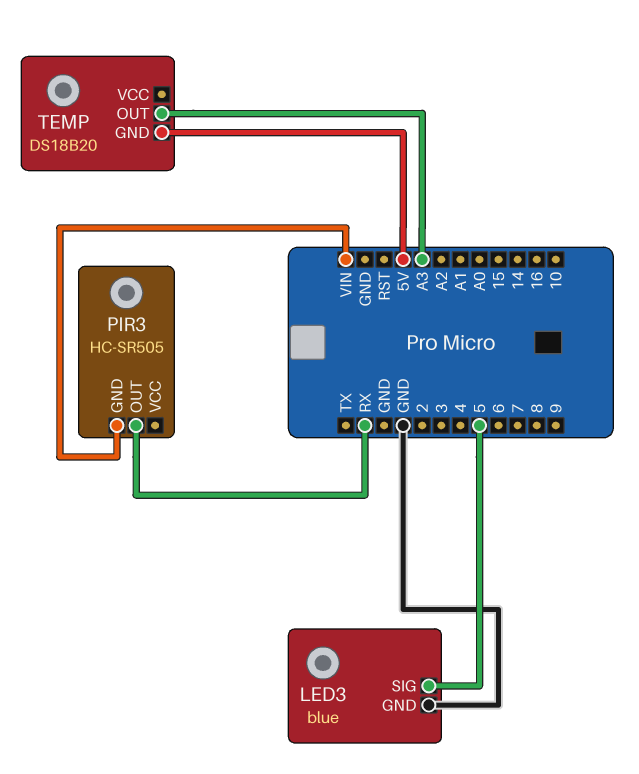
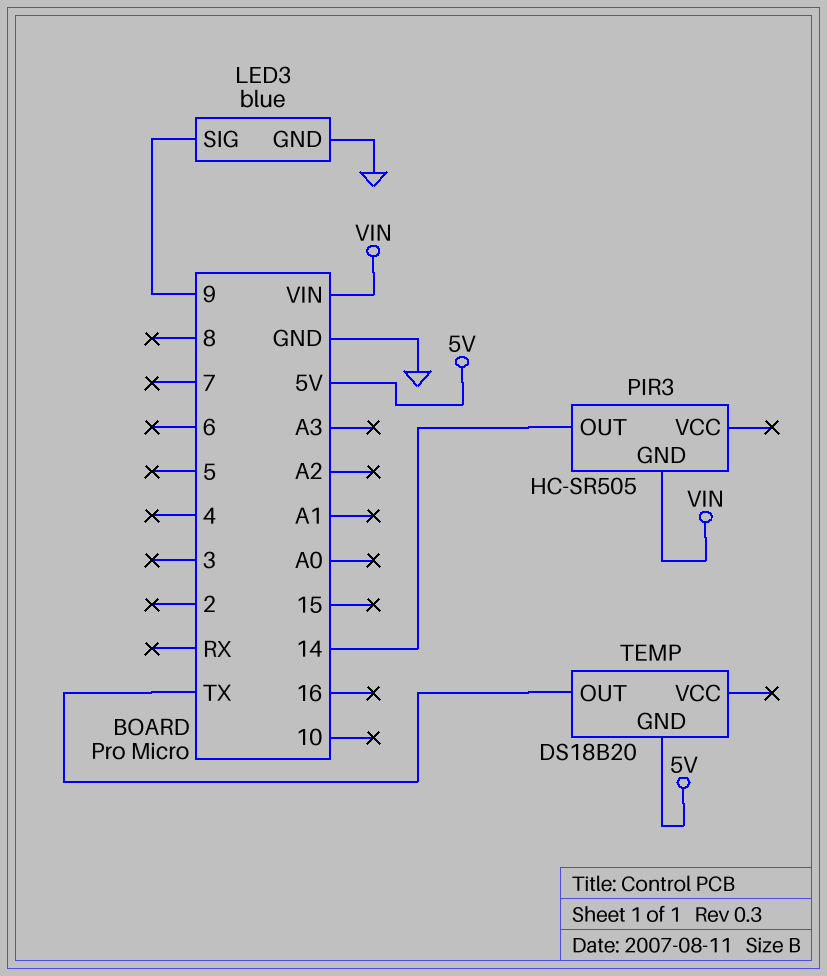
LED3 pin SIG: 5 -> 9
PIR3 pin OUT: RX -> 14
TEMP pin OUT: A3 -> TX

